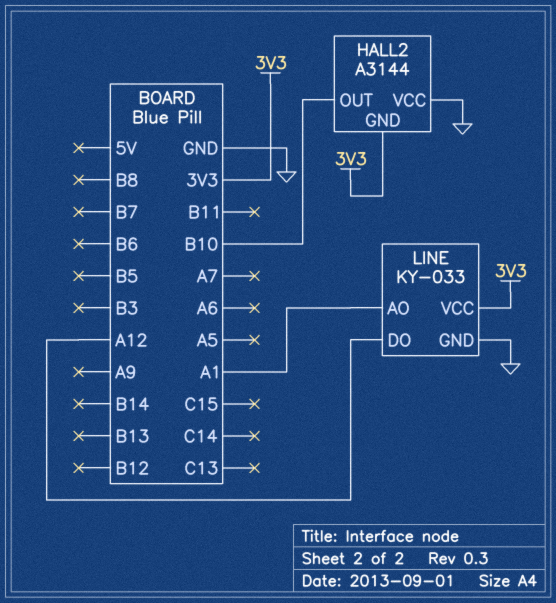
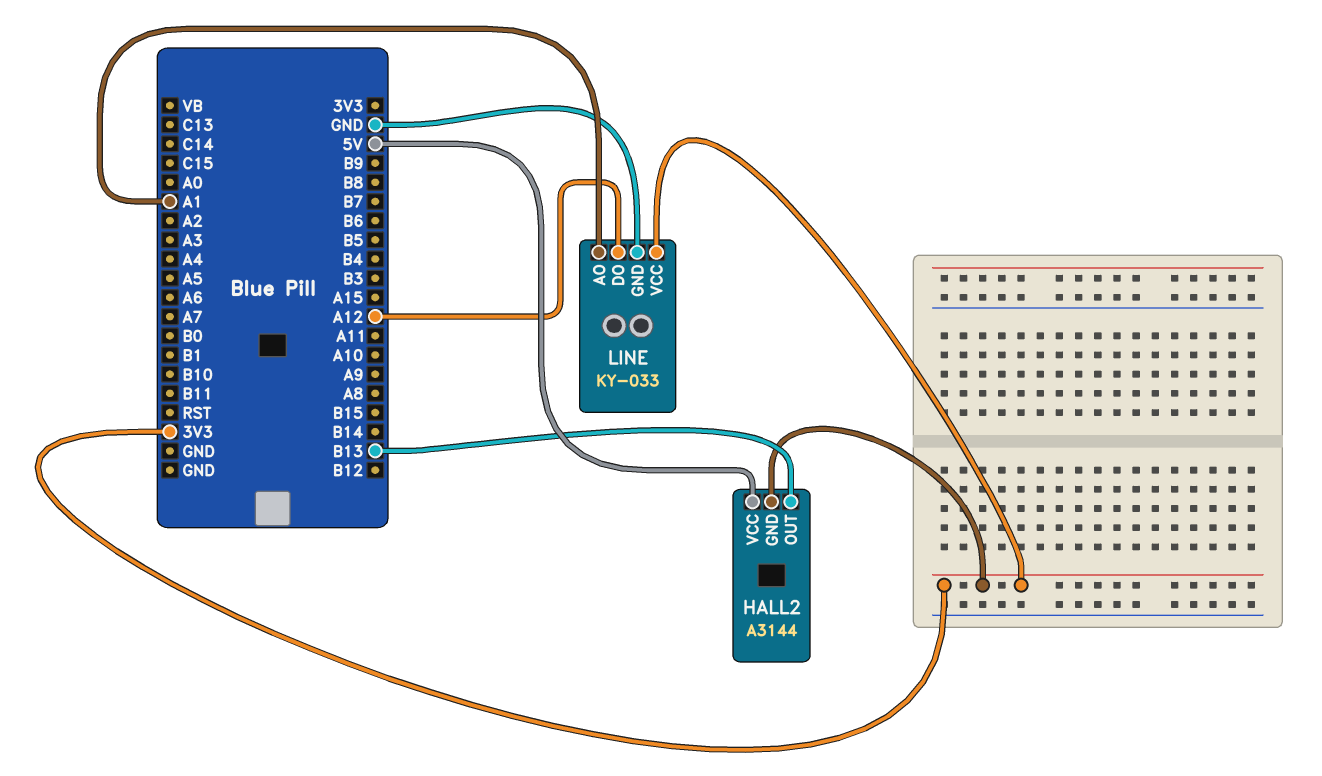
HALL2 pin OUT: B10 -> B13
HALL2 pin VCC: GND -> 5V

